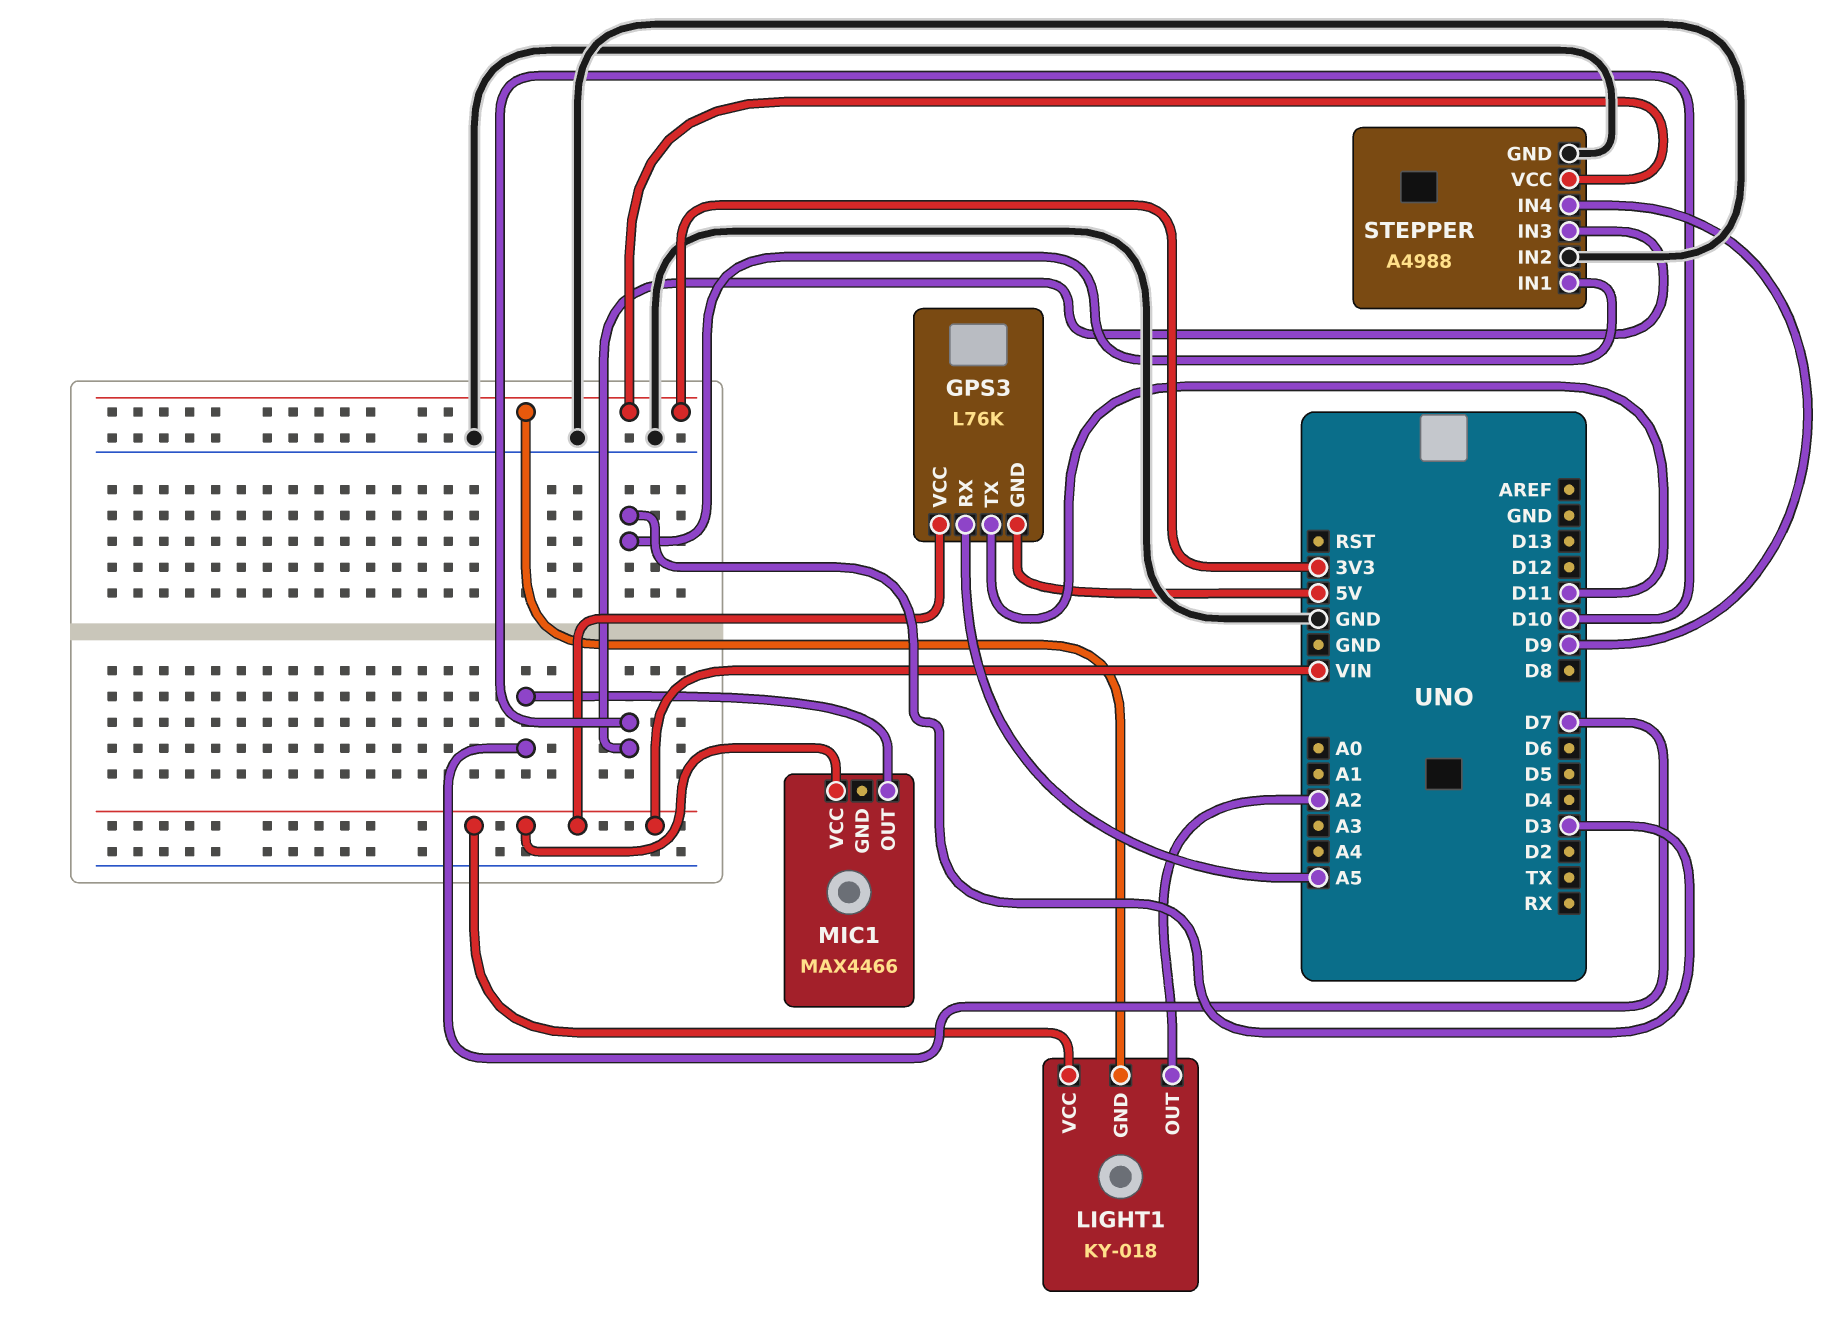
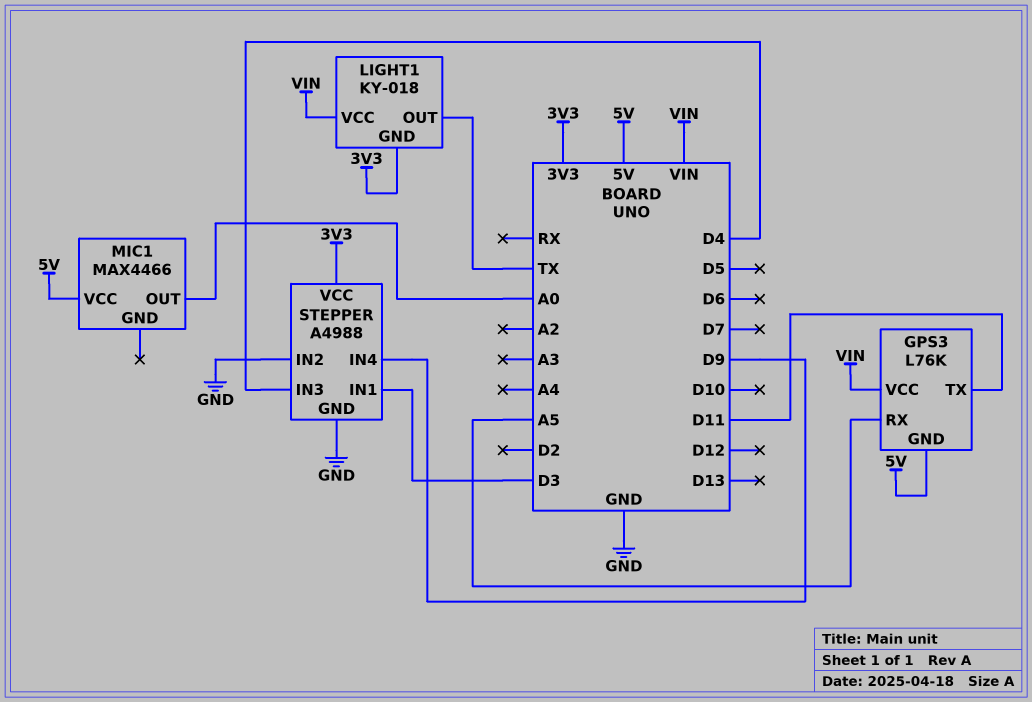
LIGHT1 pin OUT: A2 -> TX
MIC1 pin OUT: D7 -> A0
MIC1 pin VCC: VIN -> 5V
STEPPER pin IN3: D10 -> D4

